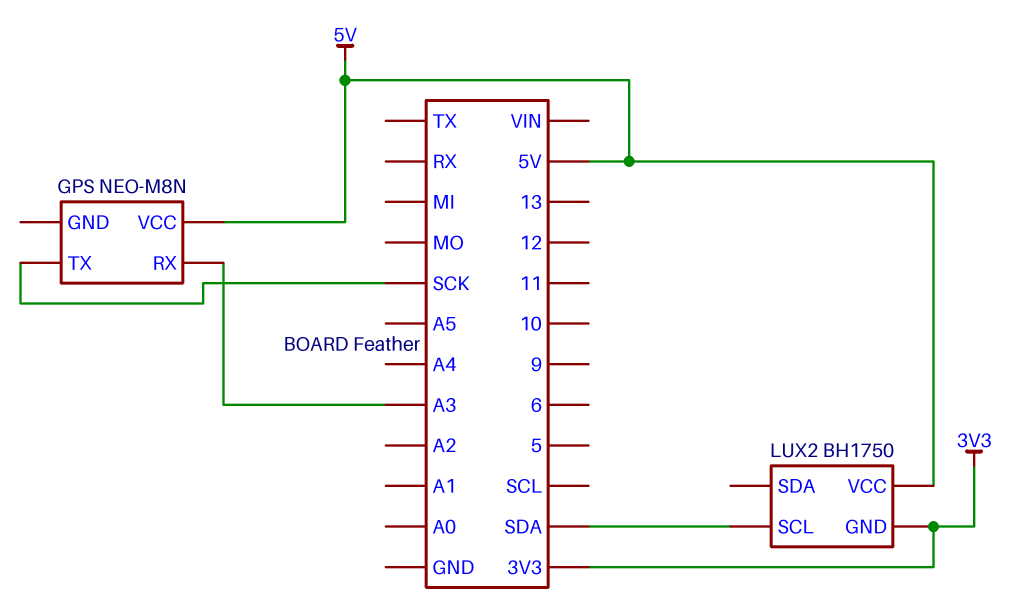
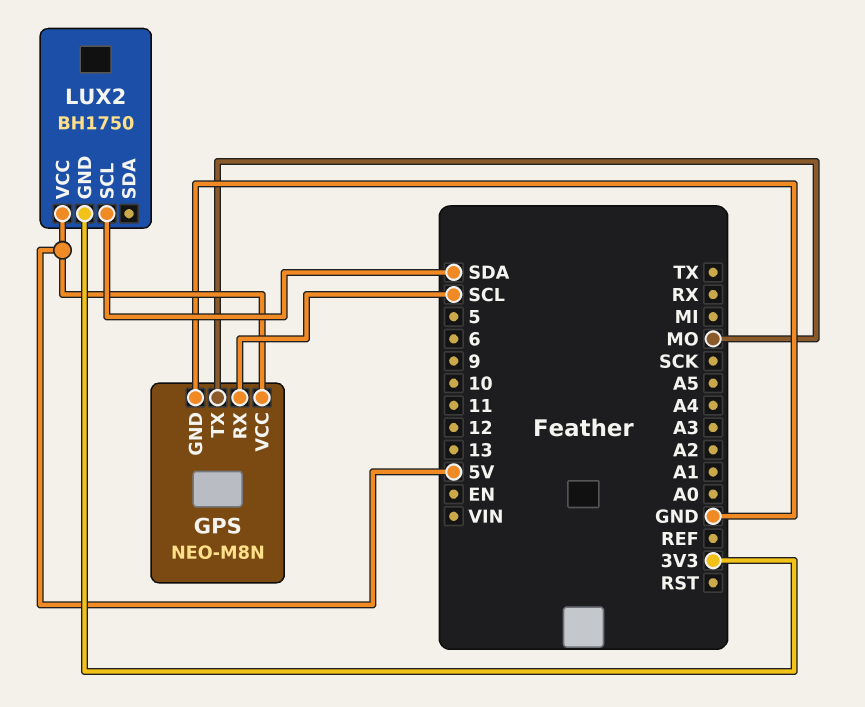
GPS pin GND: none -> GND
GPS pin RX: A3 -> SCL
GPS pin TX: SCK -> MO

